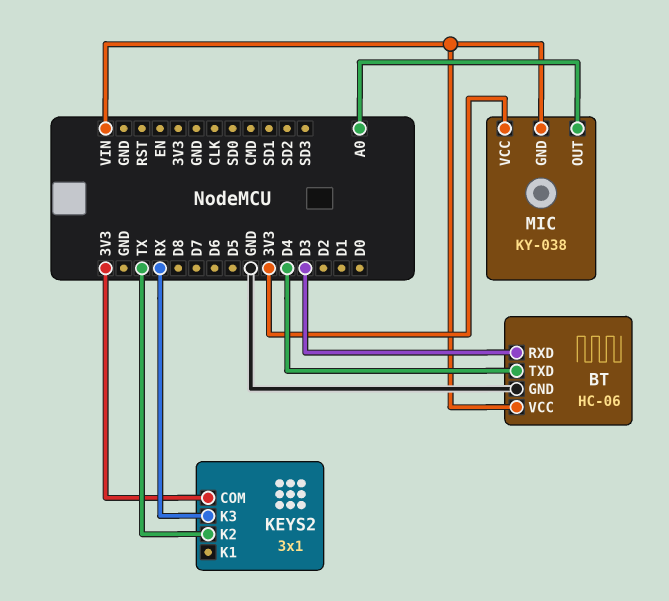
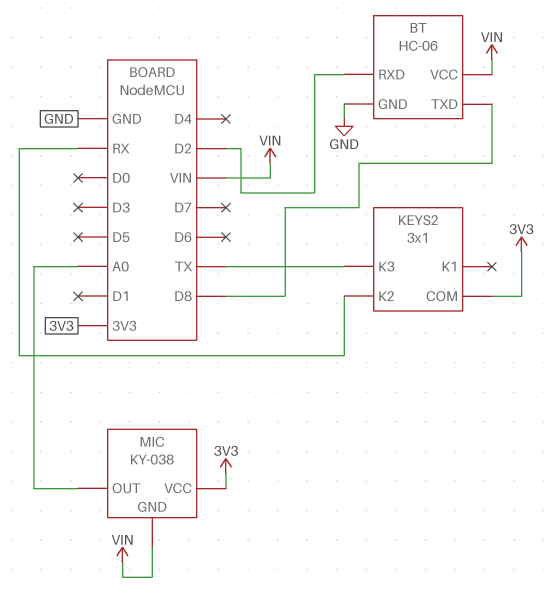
BT pin RXD: D3 -> D2
BT pin TXD: D4 -> D8
KEYS2 pin K2: TX -> RX
KEYS2 pin K3: RX -> TX

